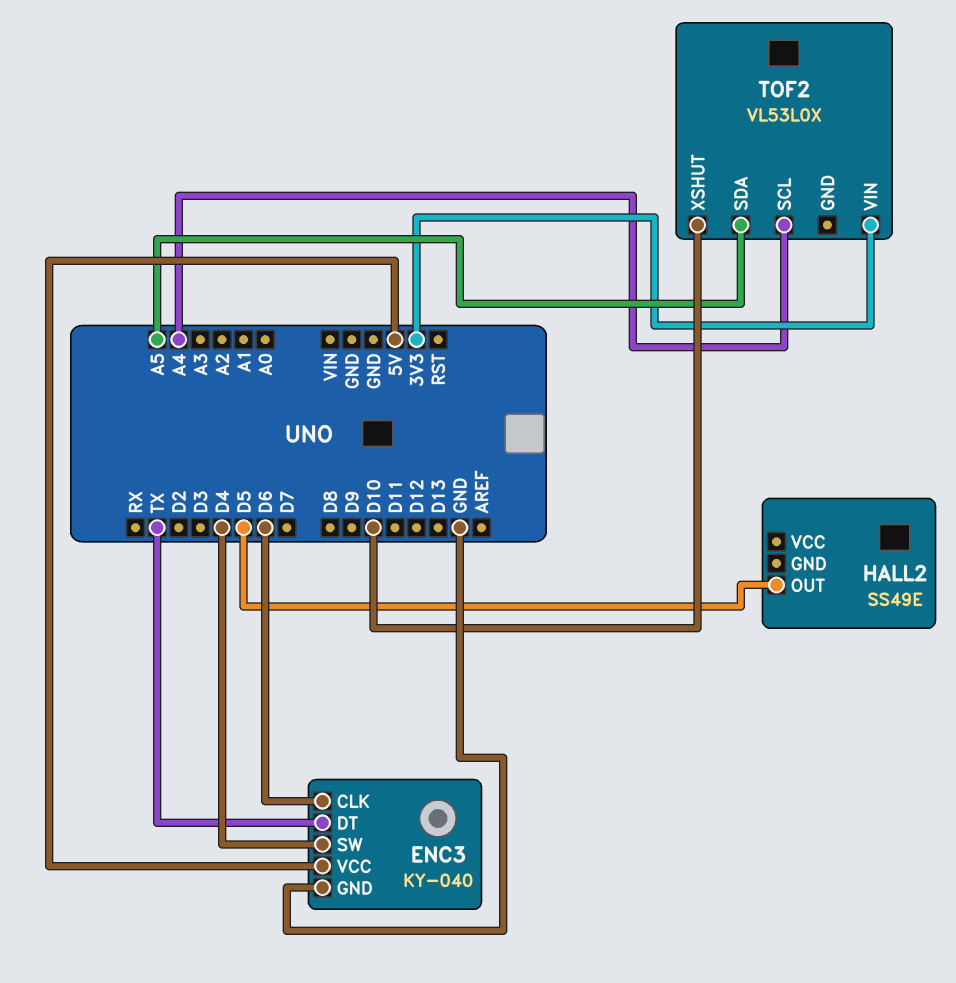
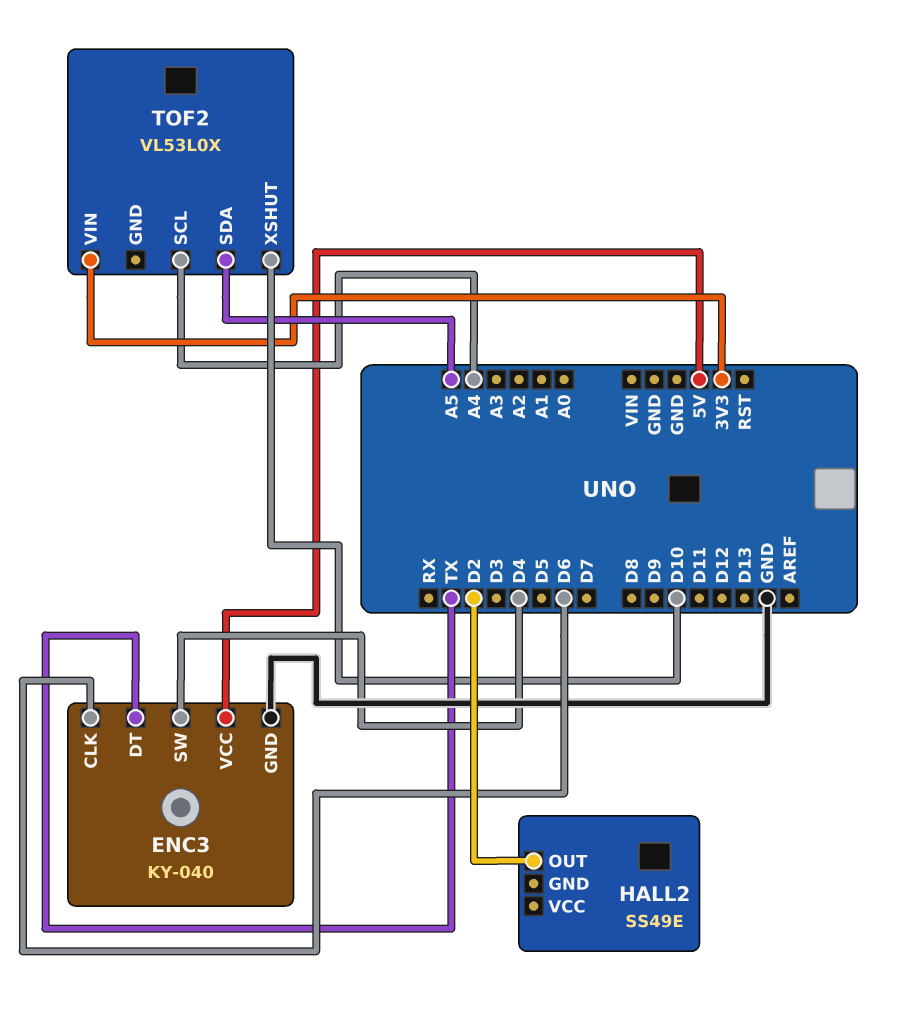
HALL2 pin OUT: D5 -> D2

